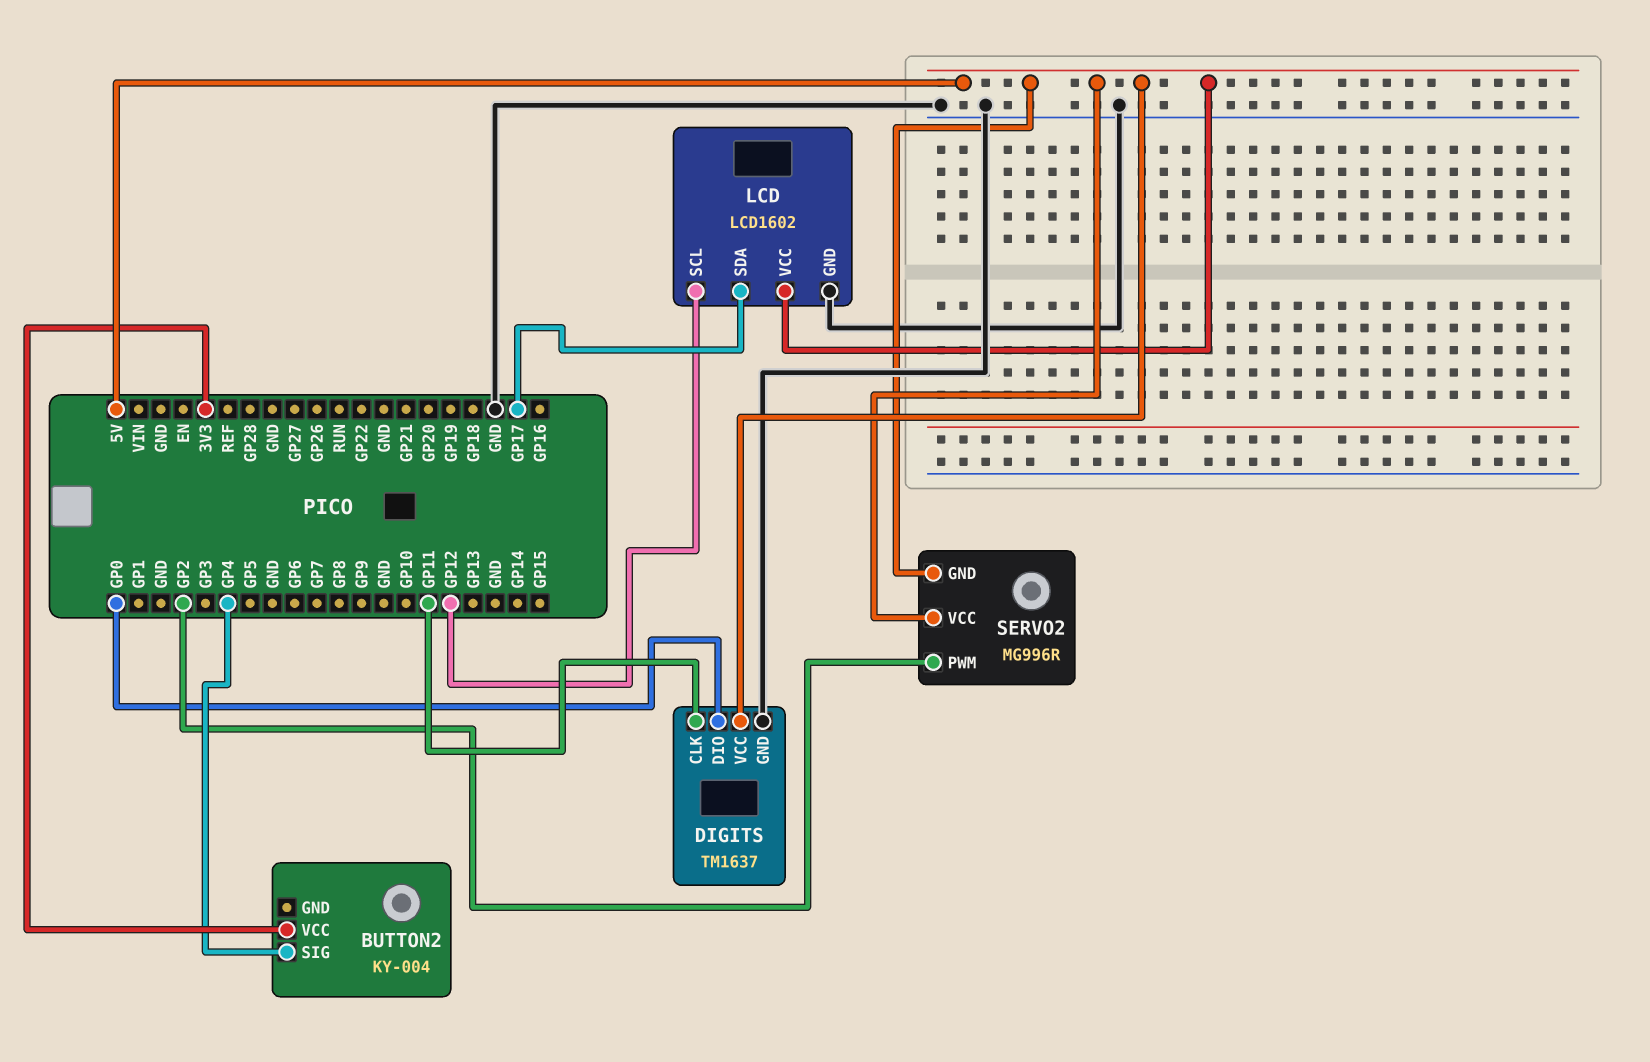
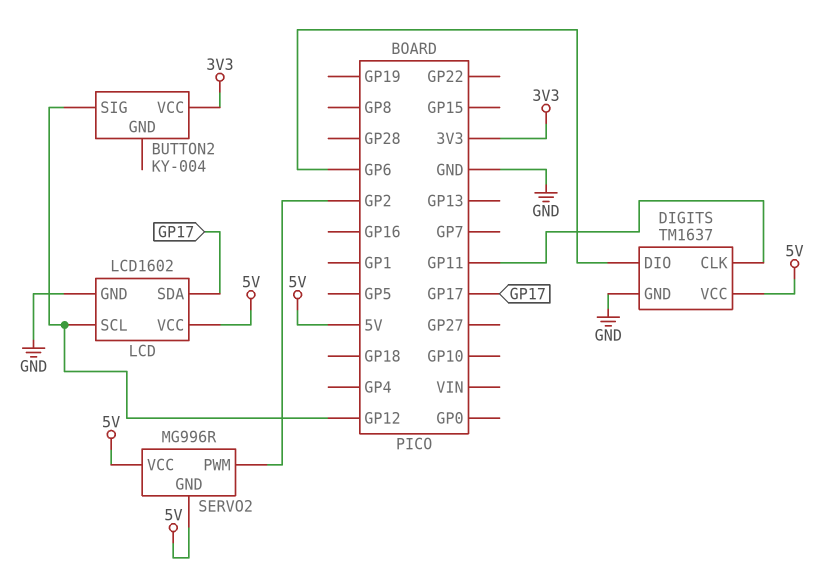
BUTTON2 pin SIG: GP4 -> GP12
DIGITS pin DIO: GP0 -> GP6

